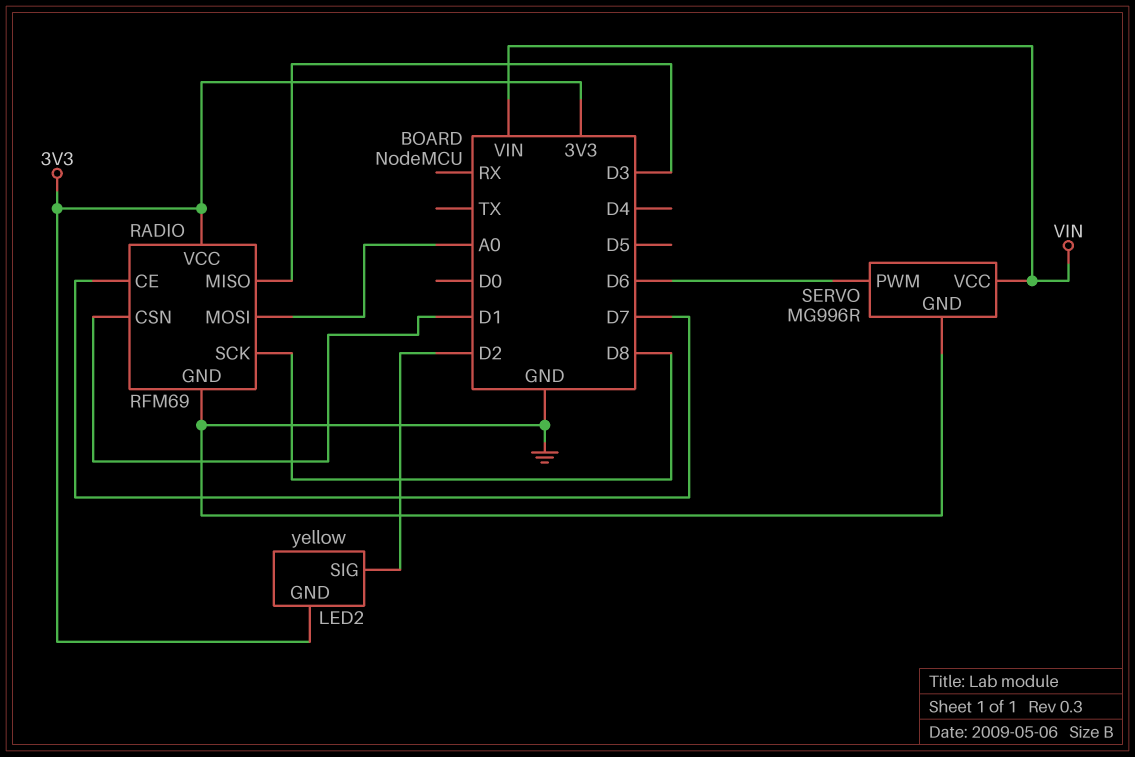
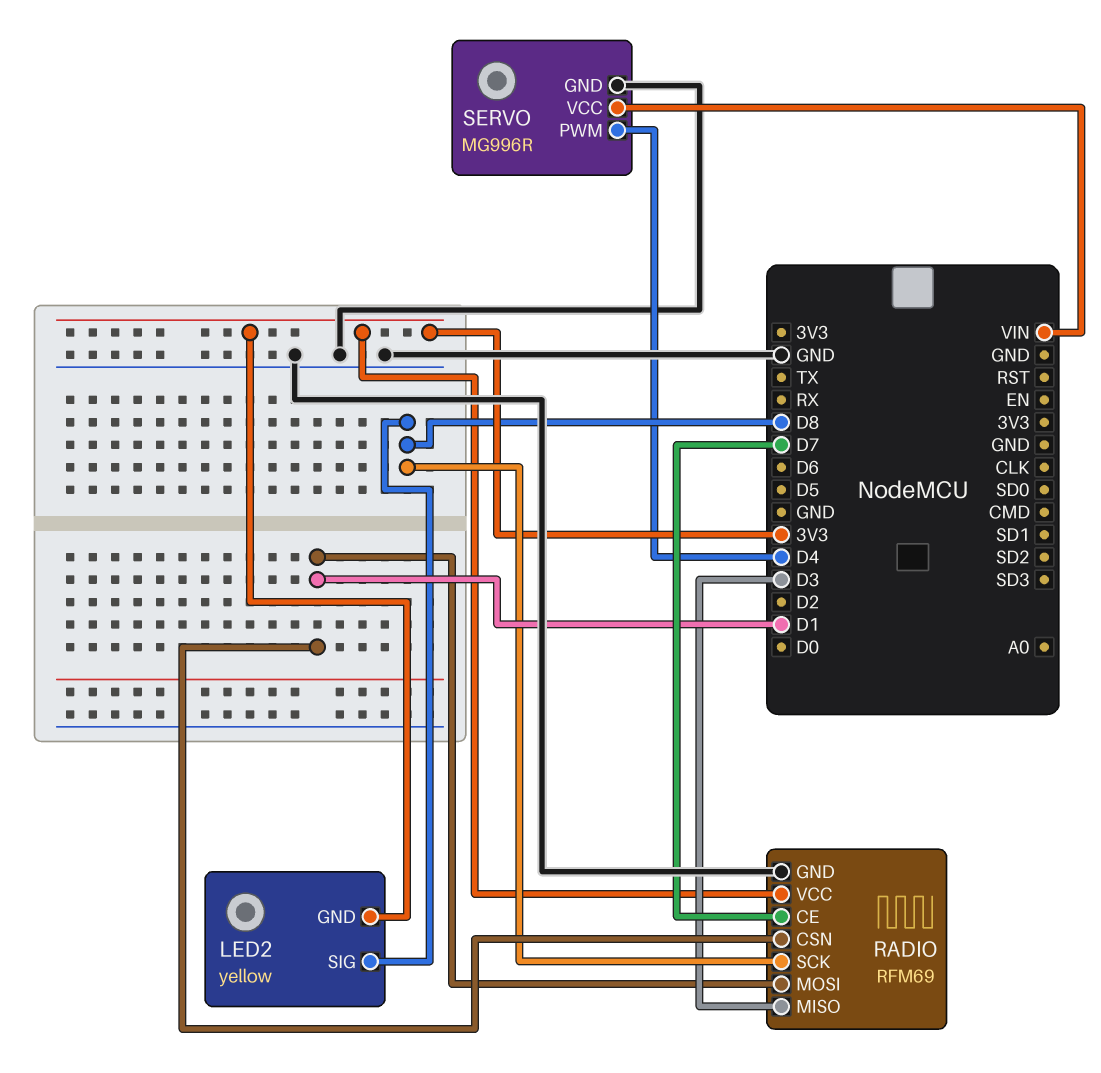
LED2 pin SIG: D2 -> D8
RADIO pin MOSI: A0 -> D1
SERVO pin PWM: D6 -> D4

